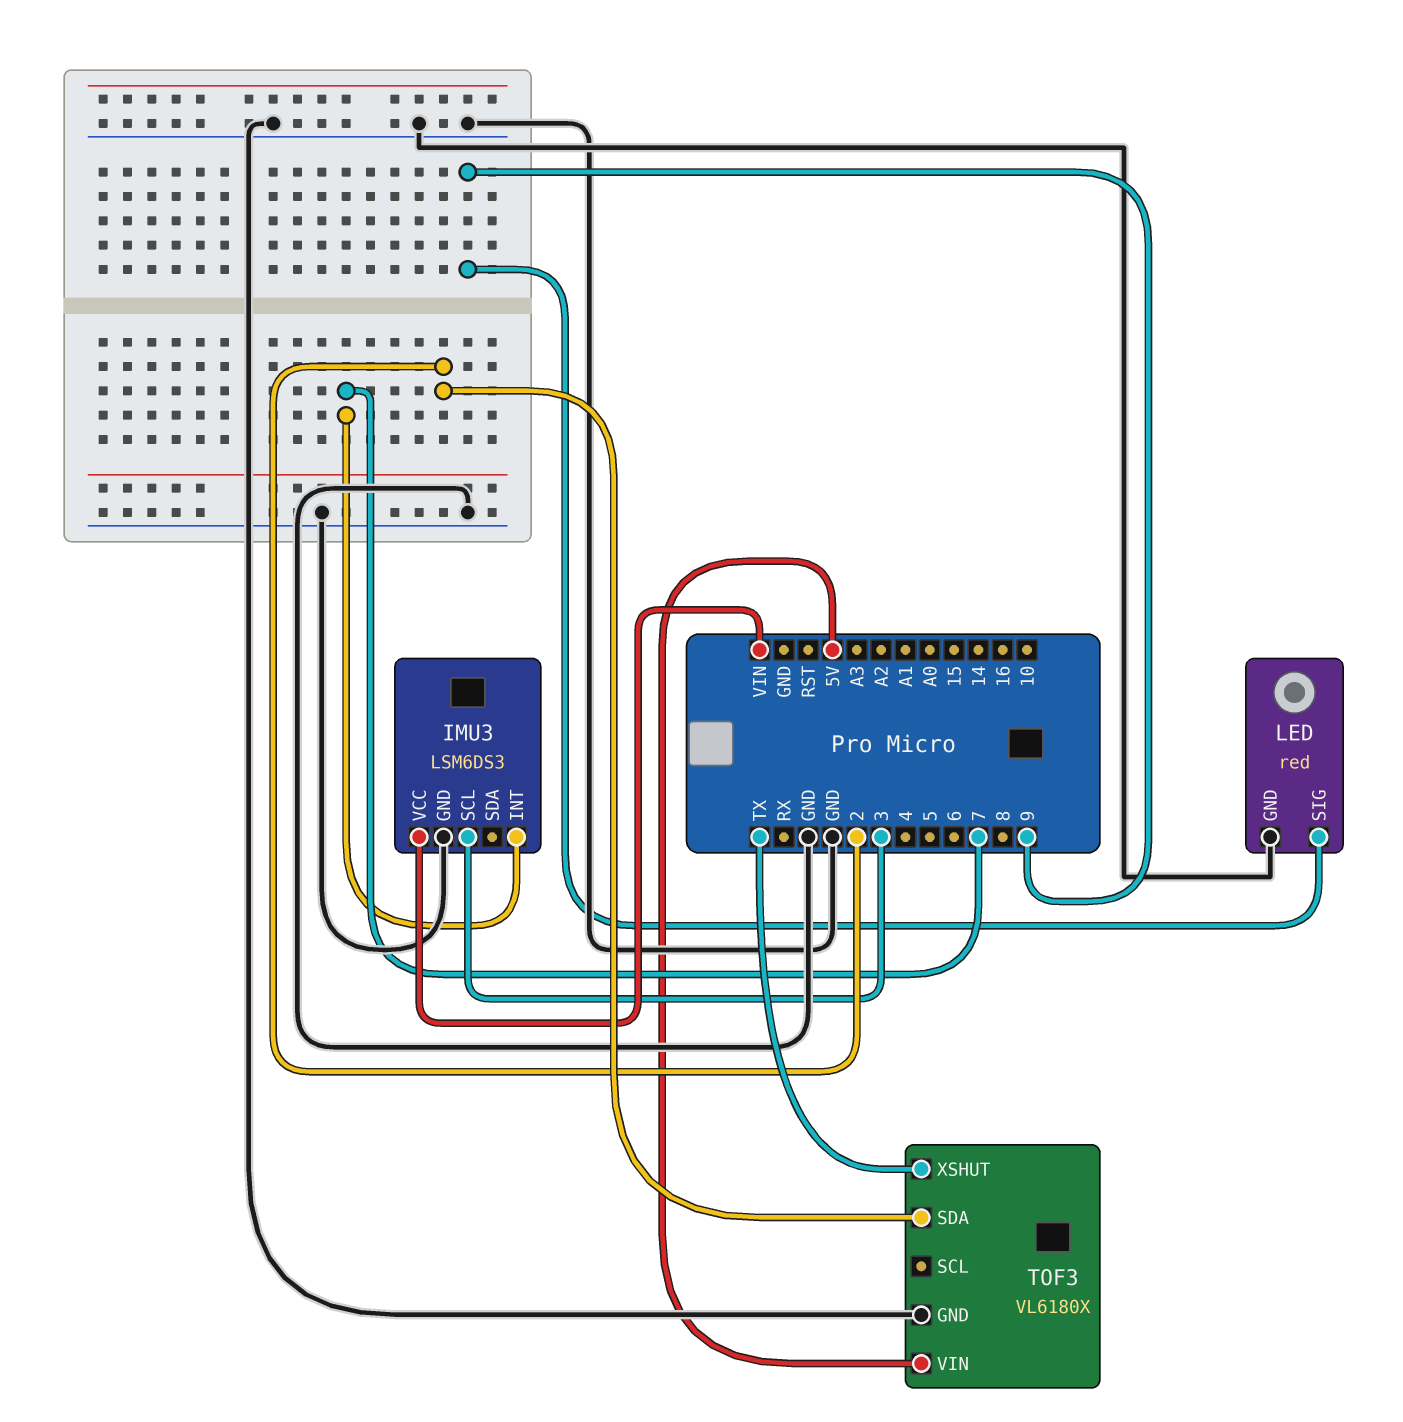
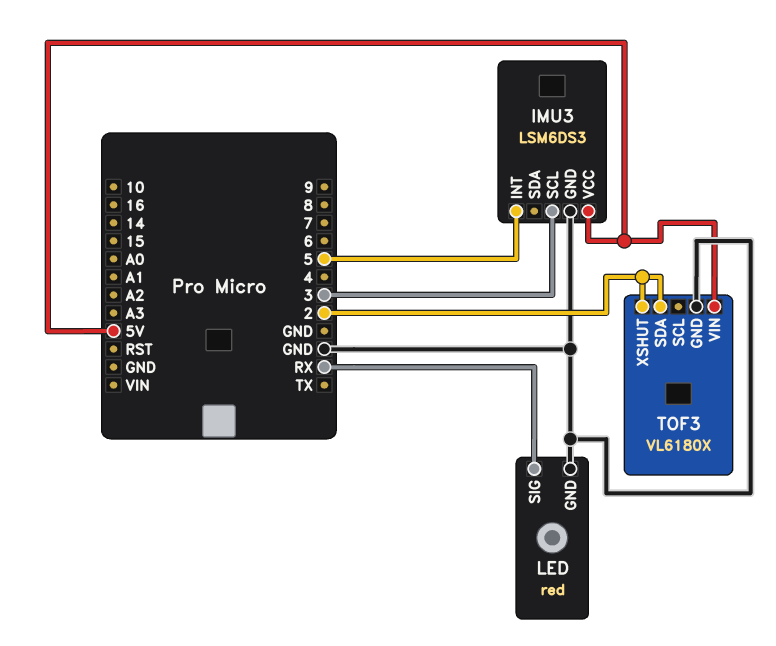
IMU3 pin INT: 7 -> 5
IMU3 pin VCC: VIN -> 5V
LED pin SIG: 9 -> RX
TOF3 pin XSHUT: TX -> 2

